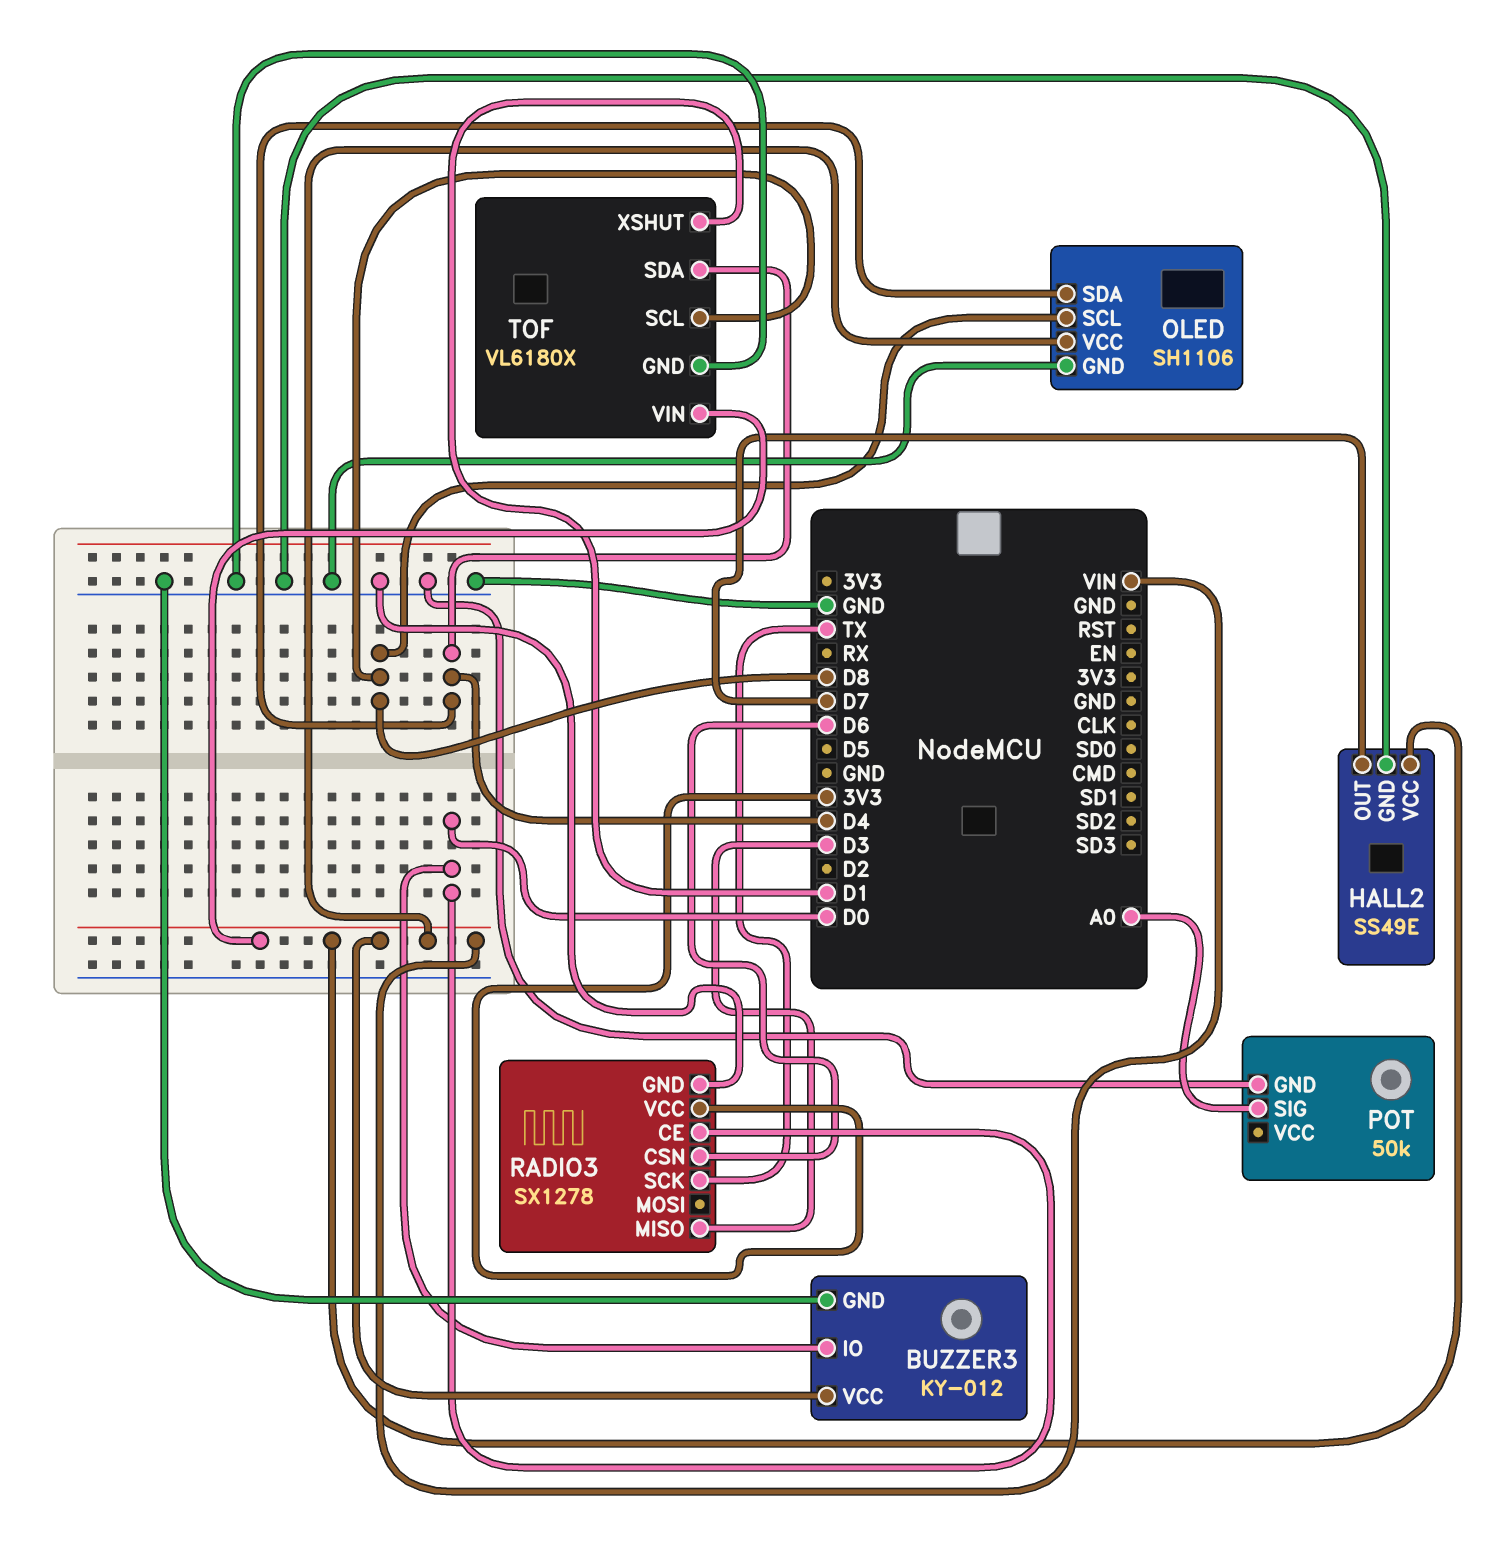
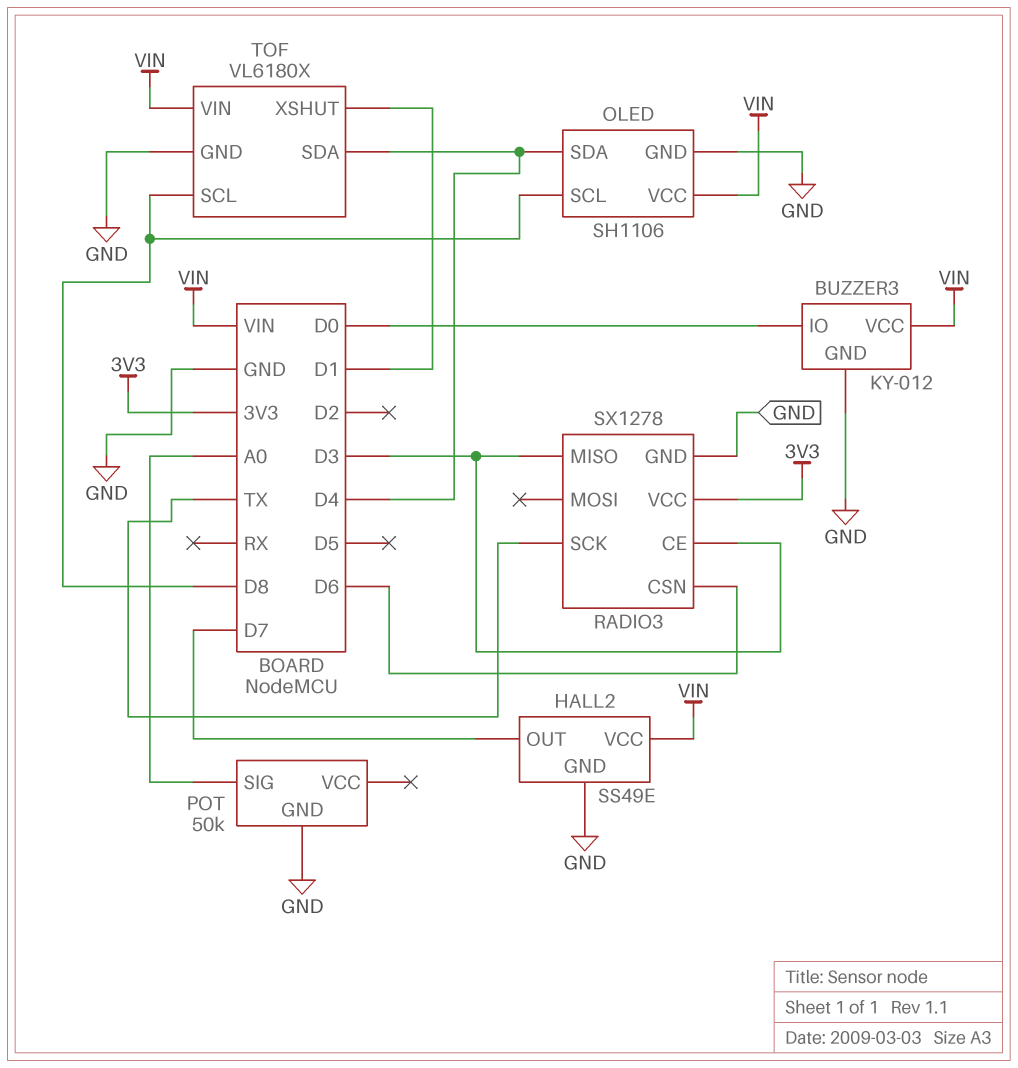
RADIO3 pin CE: D0 -> D3

